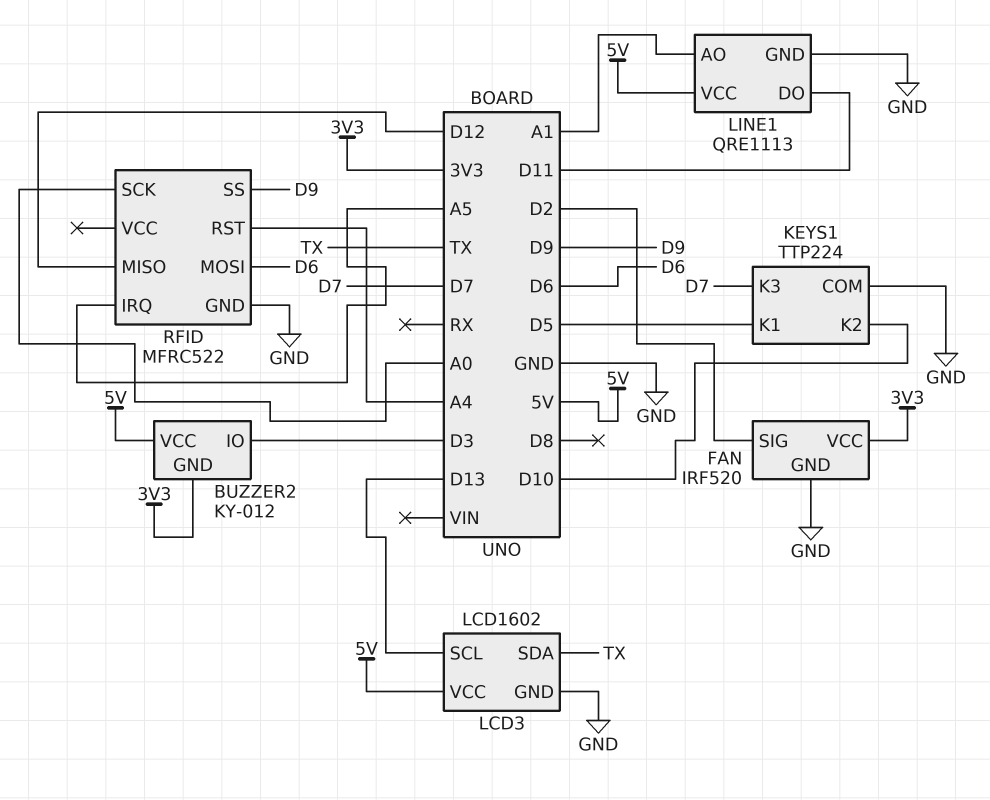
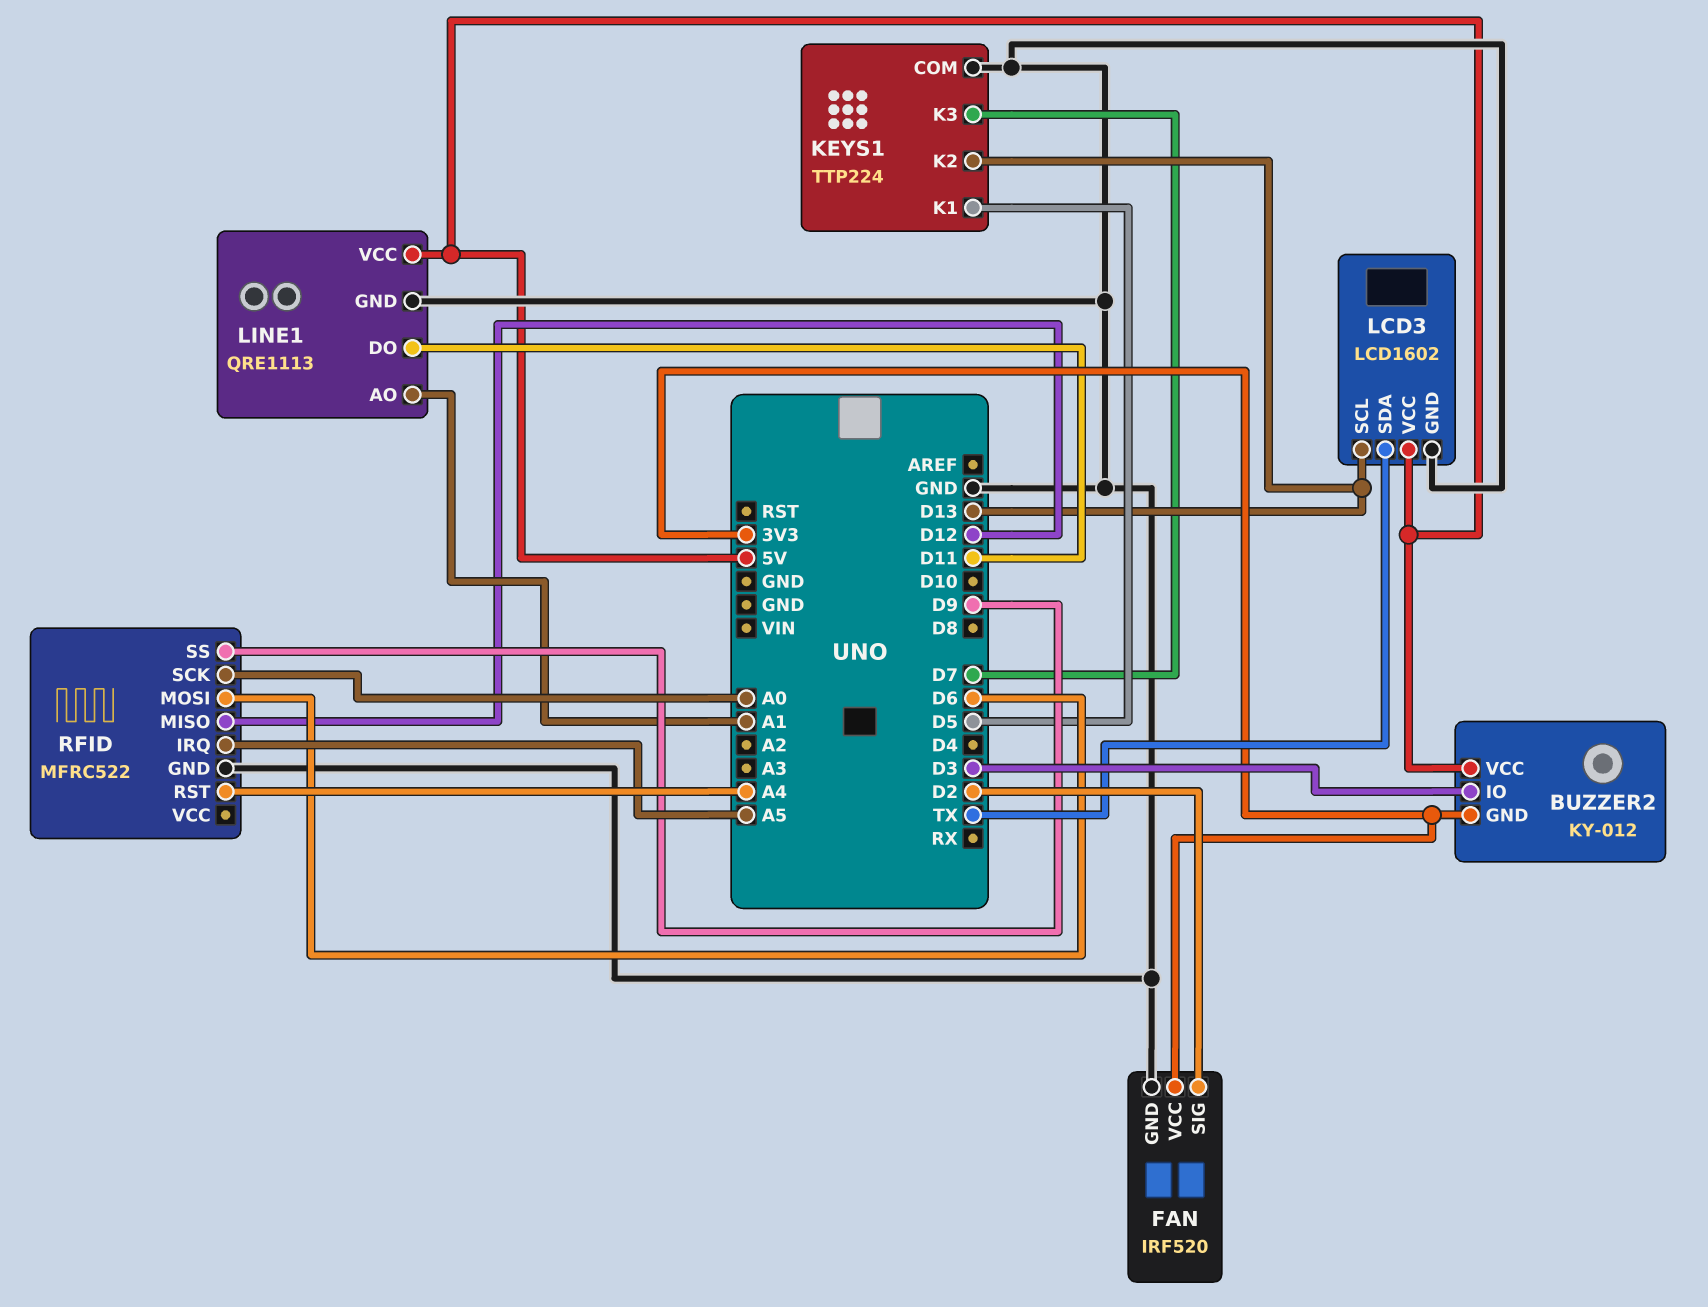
KEYS1 pin K2: D10 -> D13

